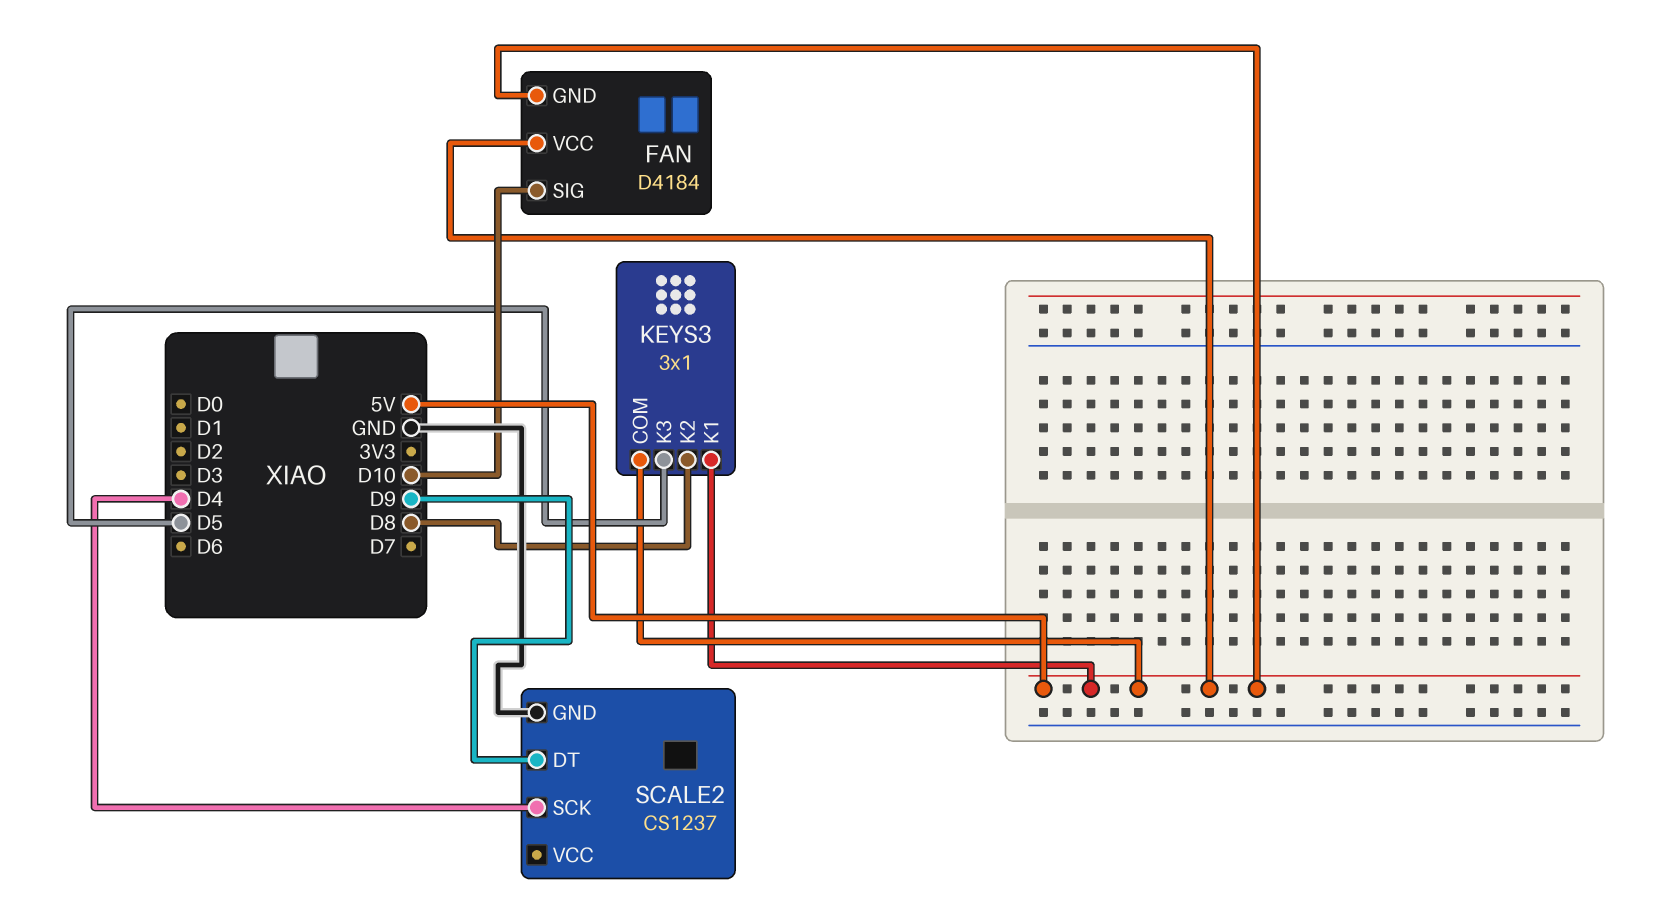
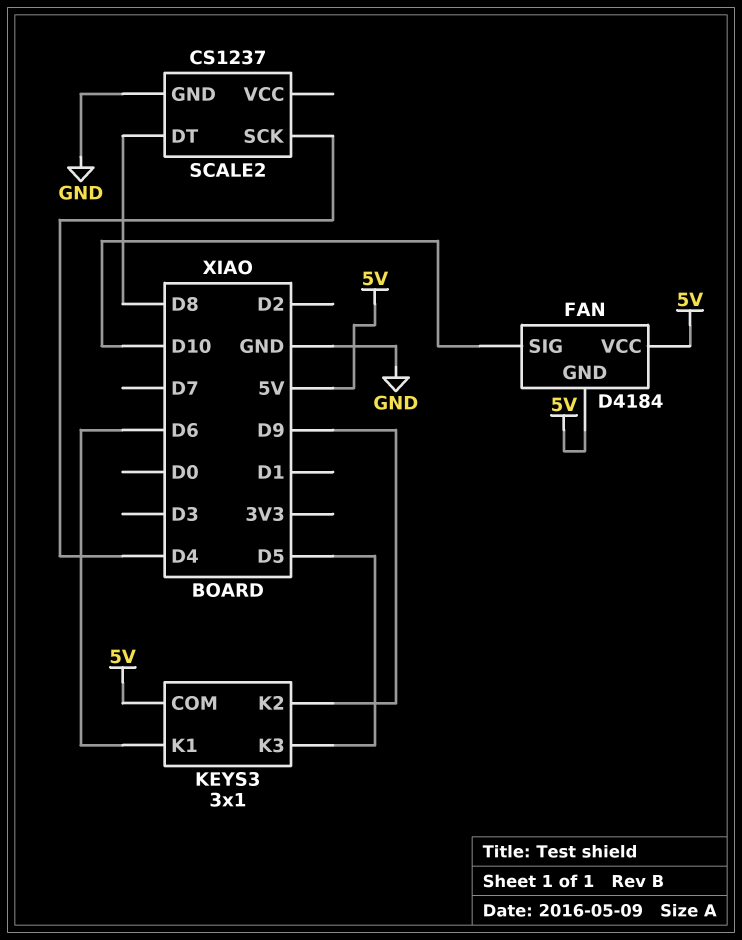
KEYS3 pin K1: 5V -> D6
KEYS3 pin K2: D8 -> D9
SCALE2 pin DT: D9 -> D8

